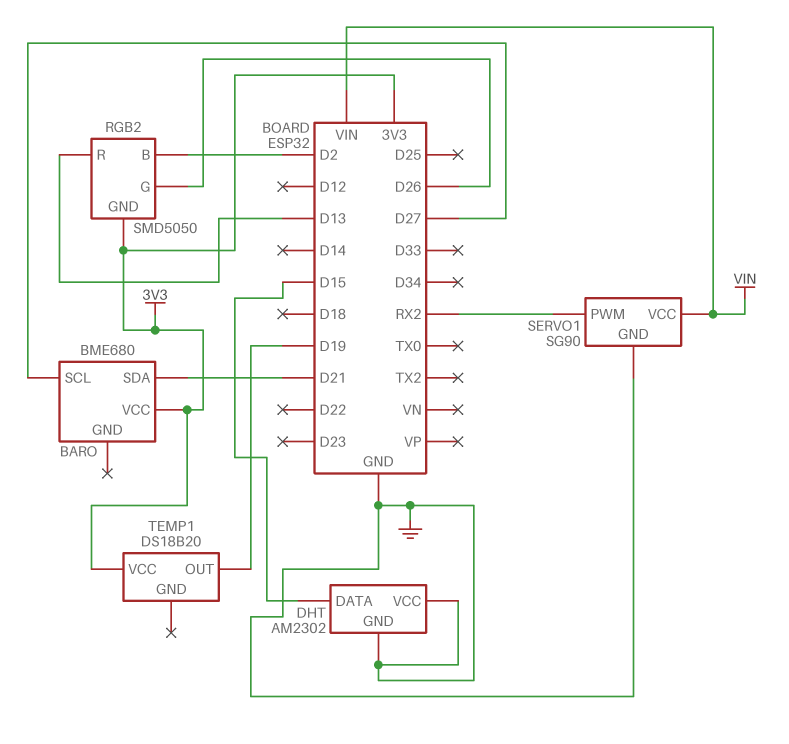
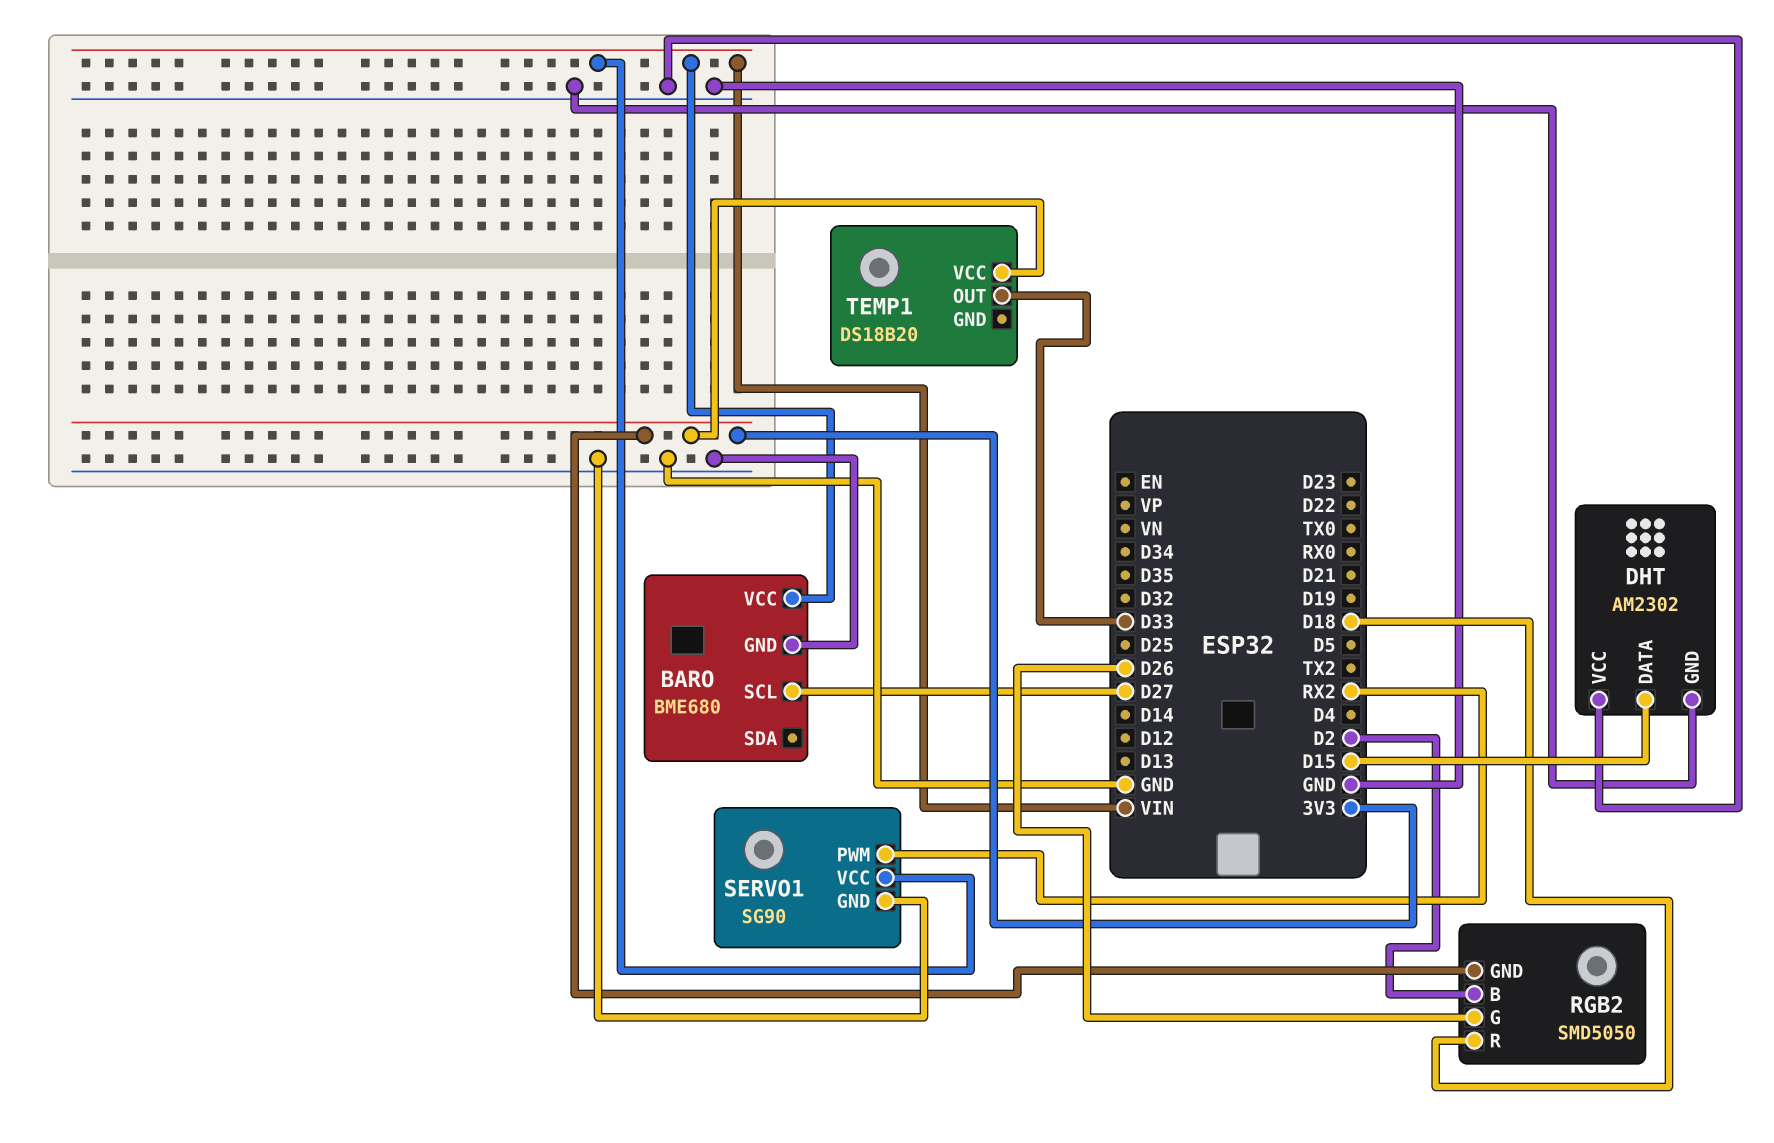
BARO pin GND: none -> GND
BARO pin SDA: D21 -> none
BARO pin VCC: 3V3 -> VIN
RGB2 pin R: D13 -> D18
TEMP1 pin OUT: D19 -> D33

